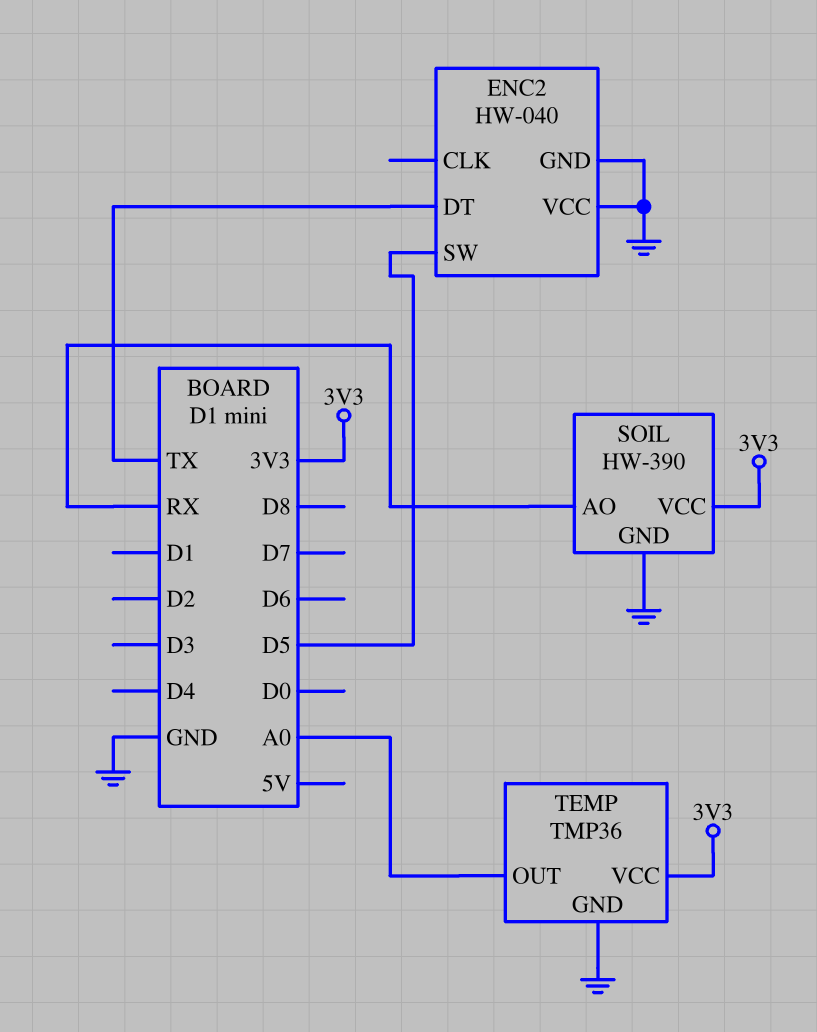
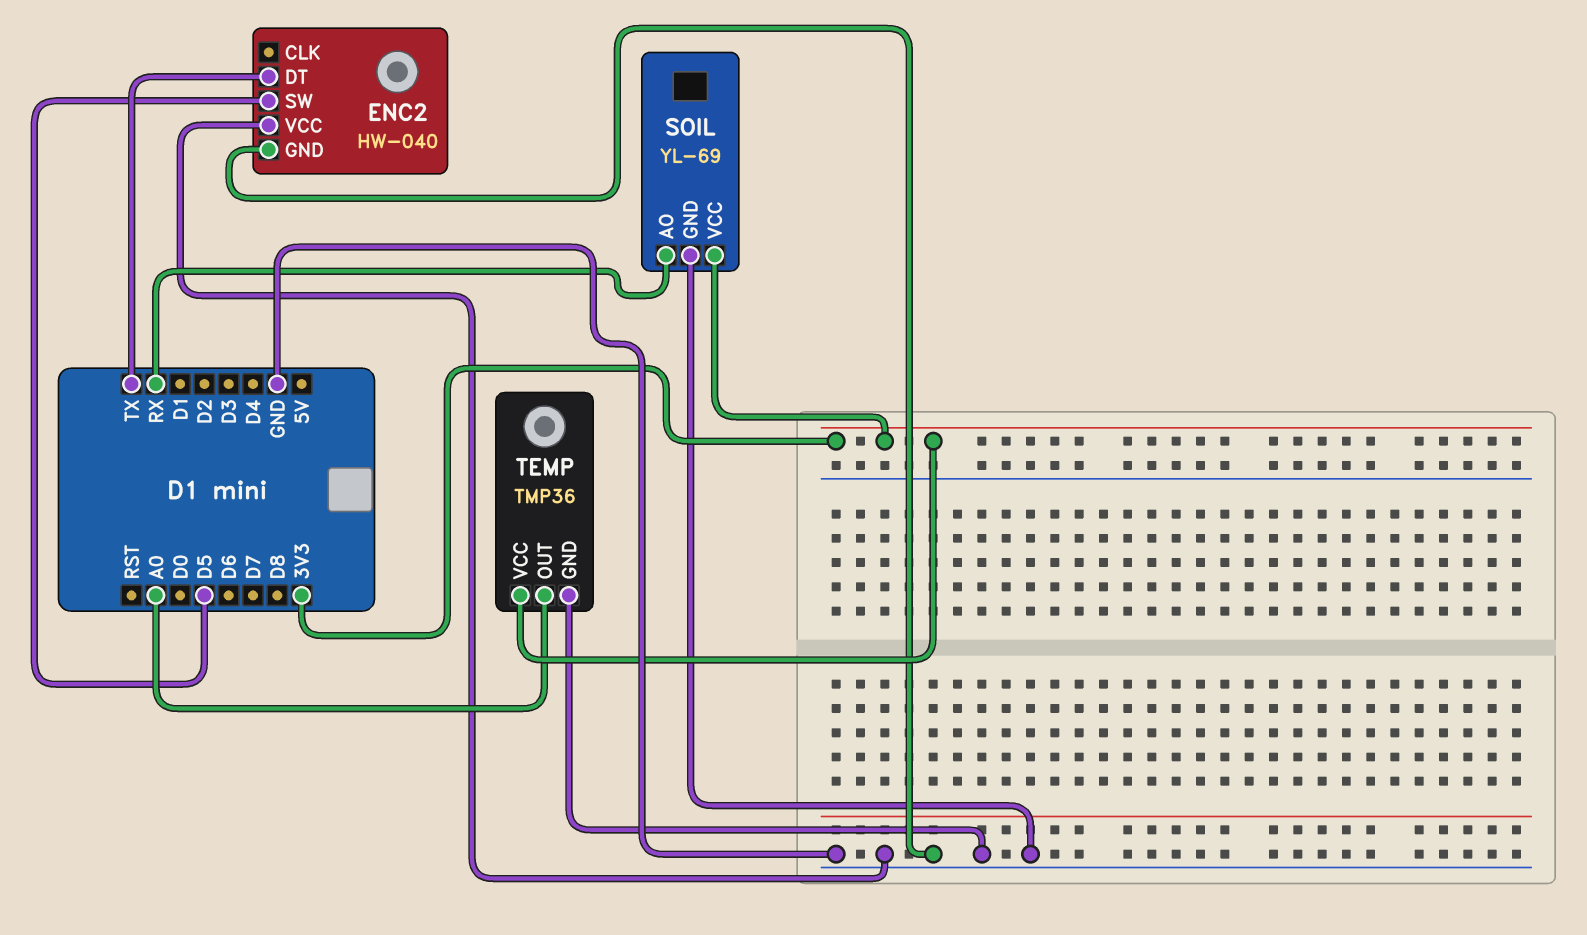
SOIL: HW-390 -> YL-69

